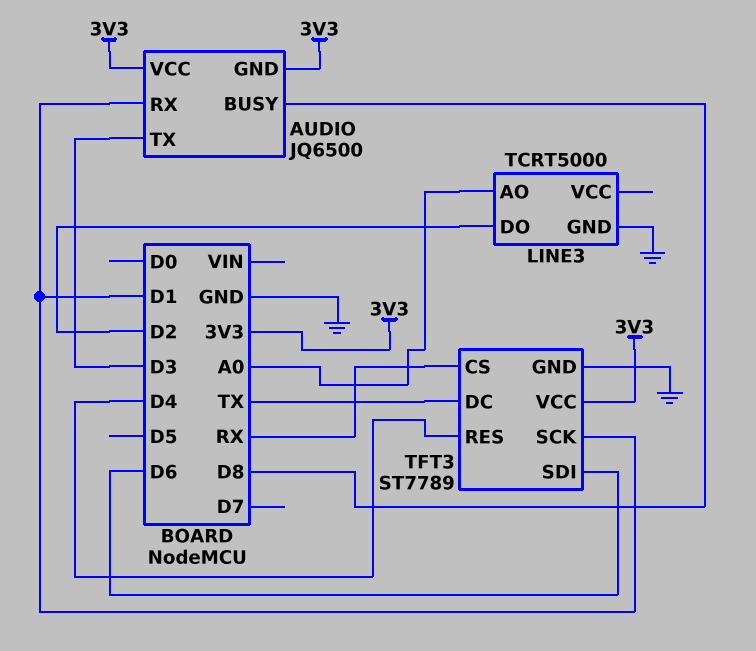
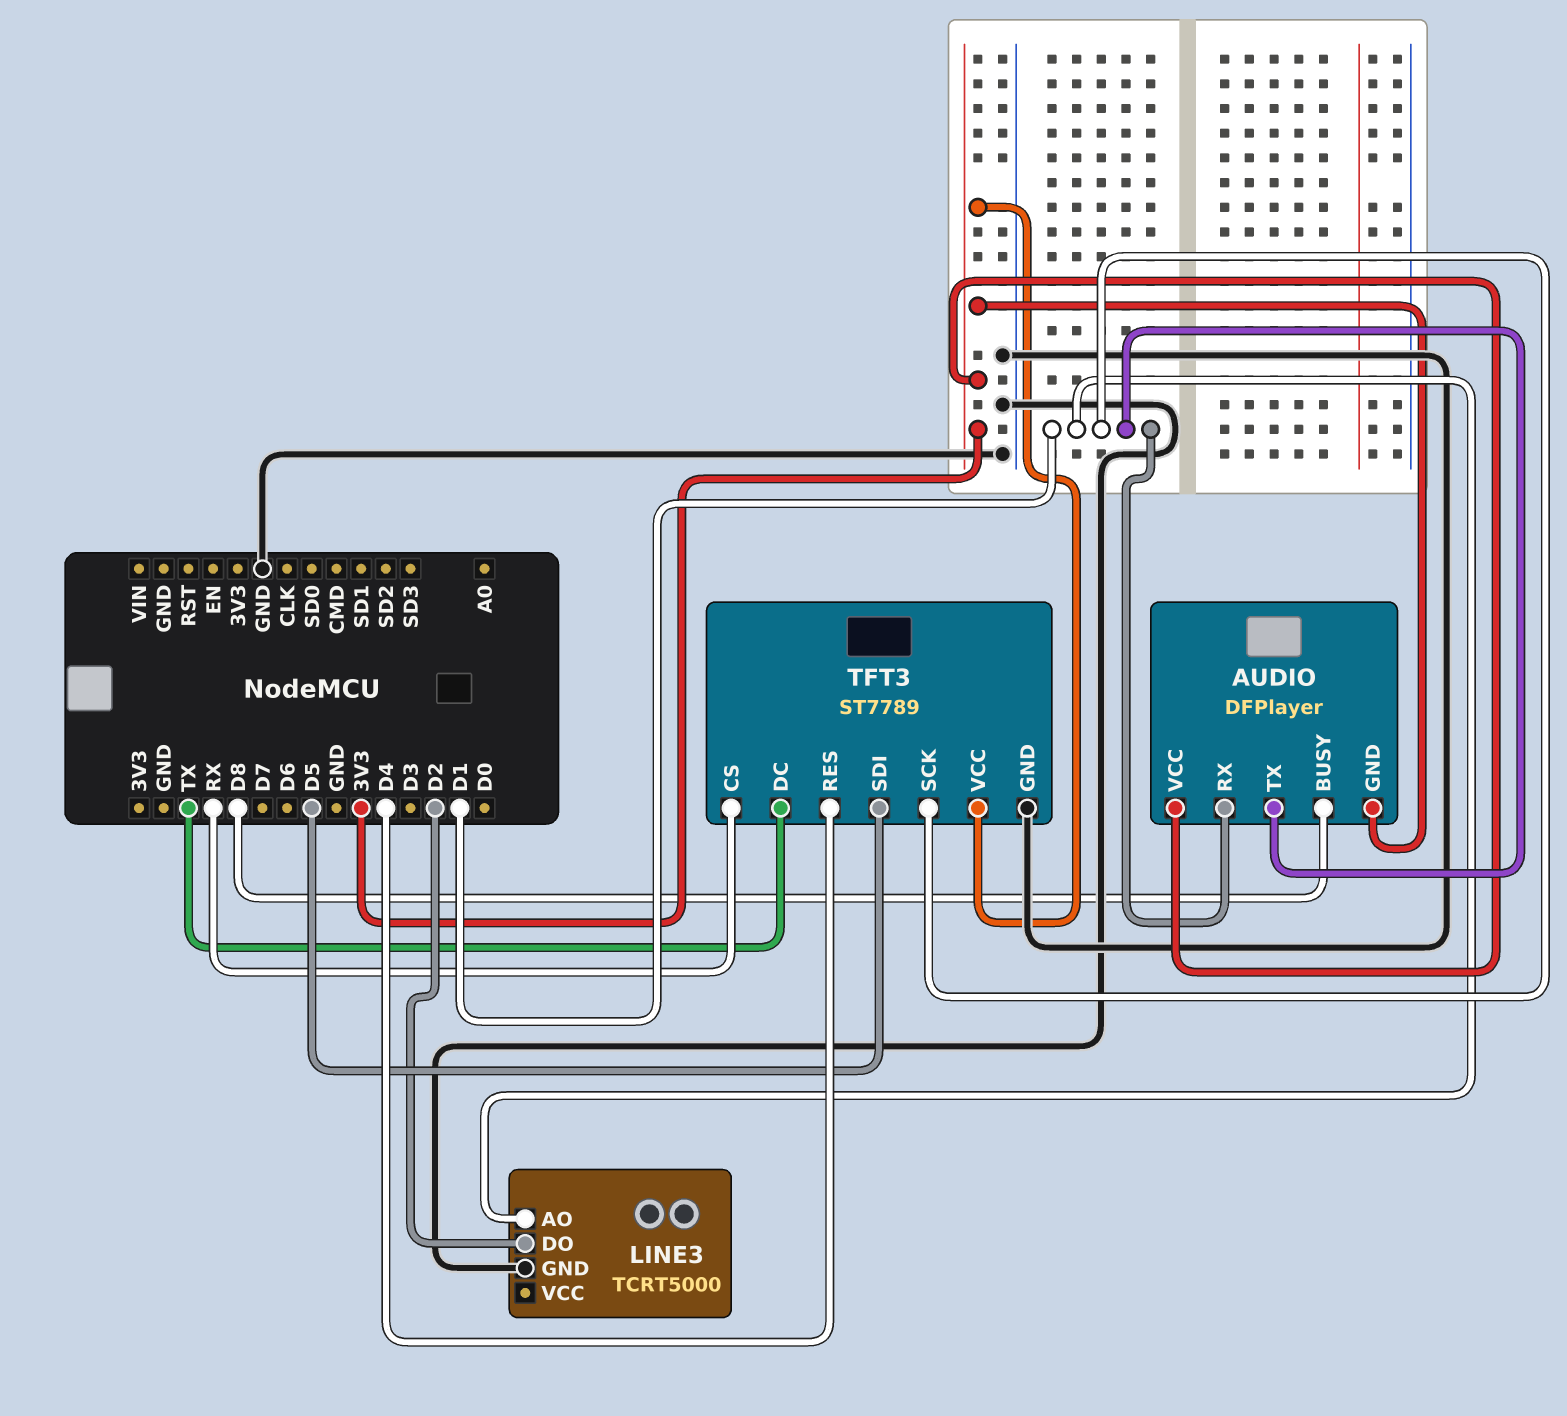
AUDIO: JQ6500 -> DFPlayer
AUDIO pin TX: D3 -> D1
LINE3 pin AO: A0 -> D1
TFT3 pin SDI: D6 -> D5

